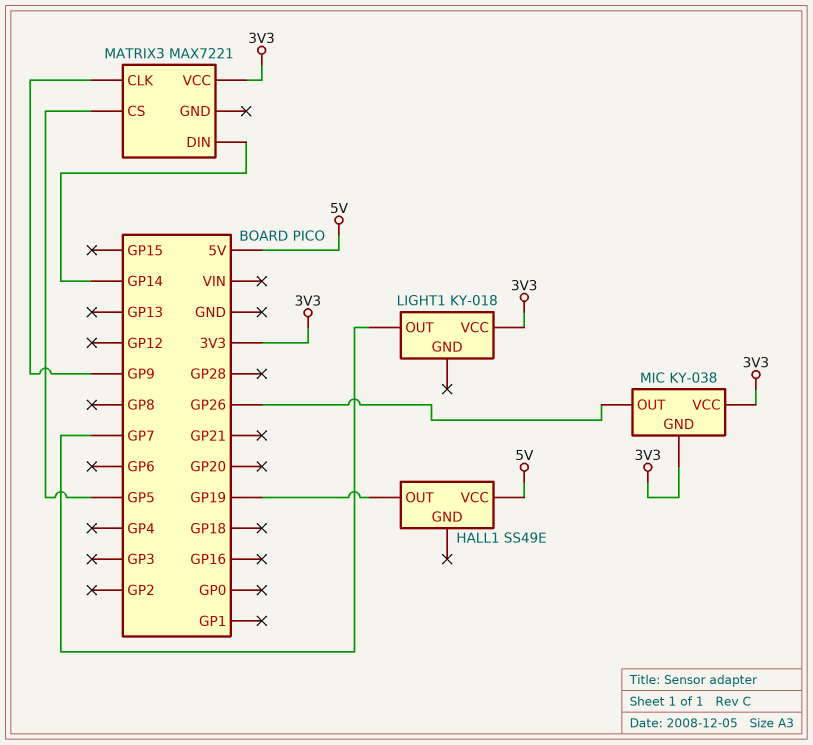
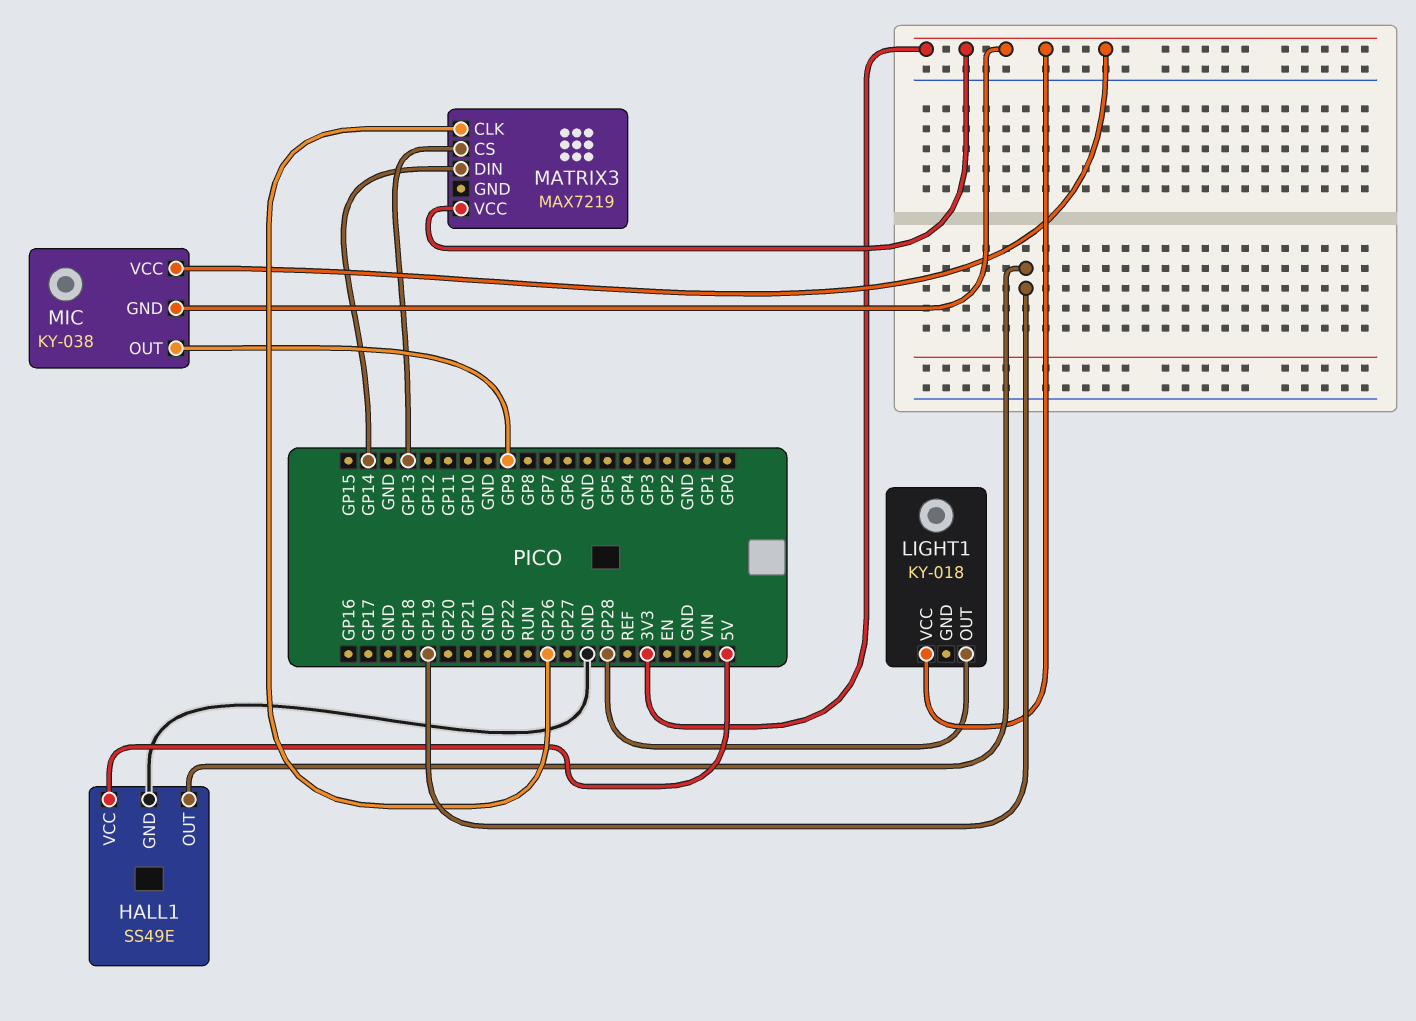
HALL1 pin GND: none -> GND
LIGHT1 pin OUT: GP7 -> GP28
MATRIX3: MAX7221 -> MAX7219
MATRIX3 pin CLK: GP9 -> GP26
MATRIX3 pin CS: GP5 -> GP13
MIC pin OUT: GP26 -> GP9

